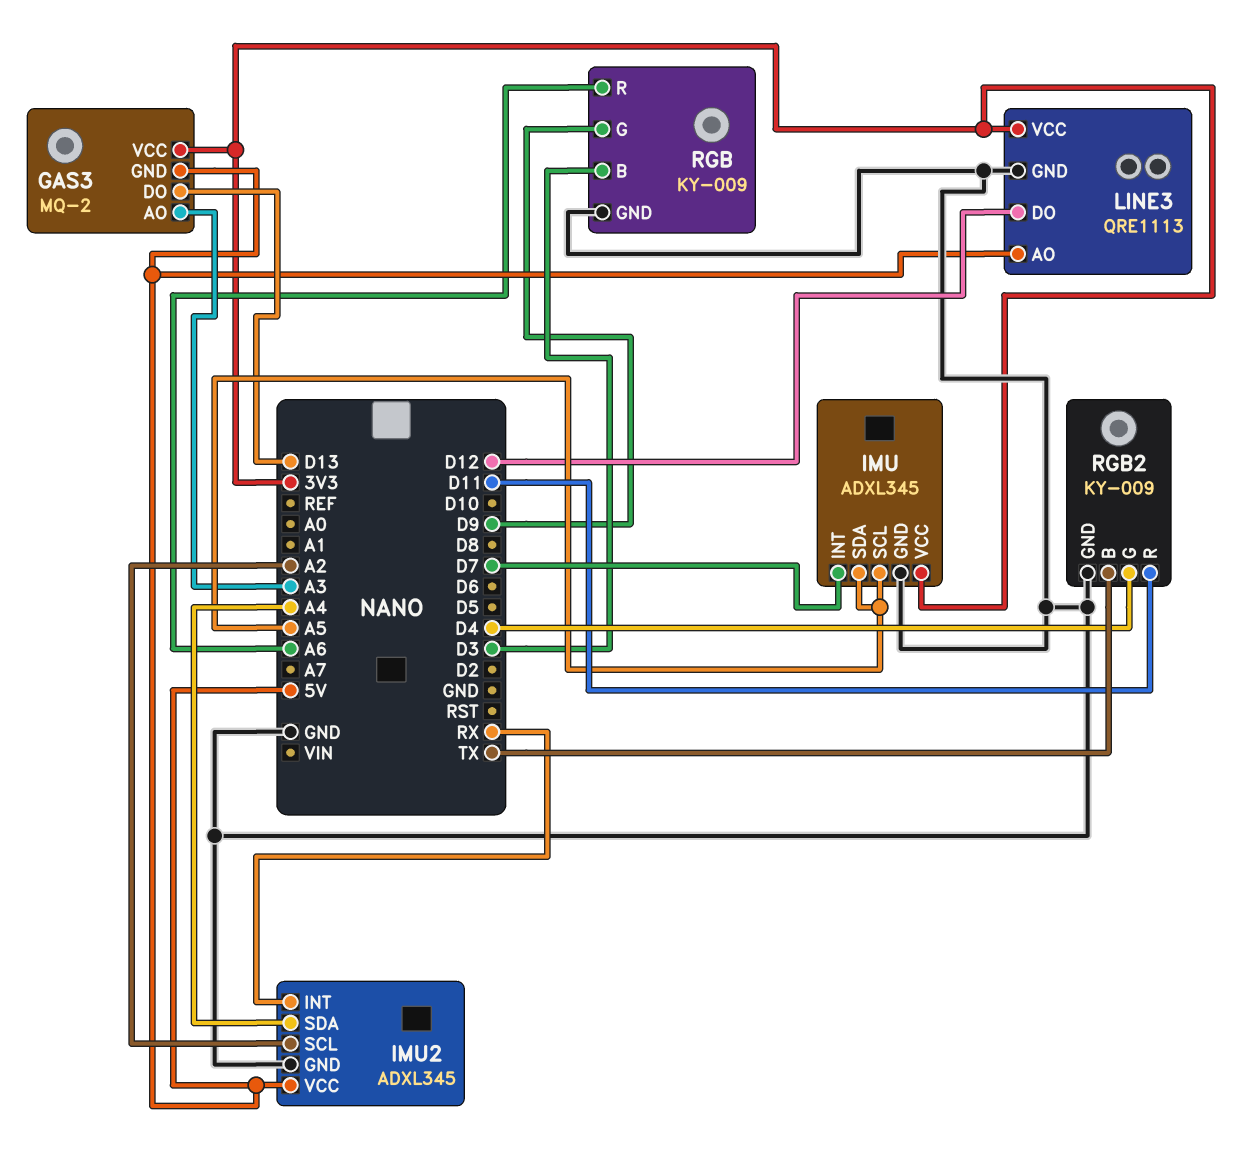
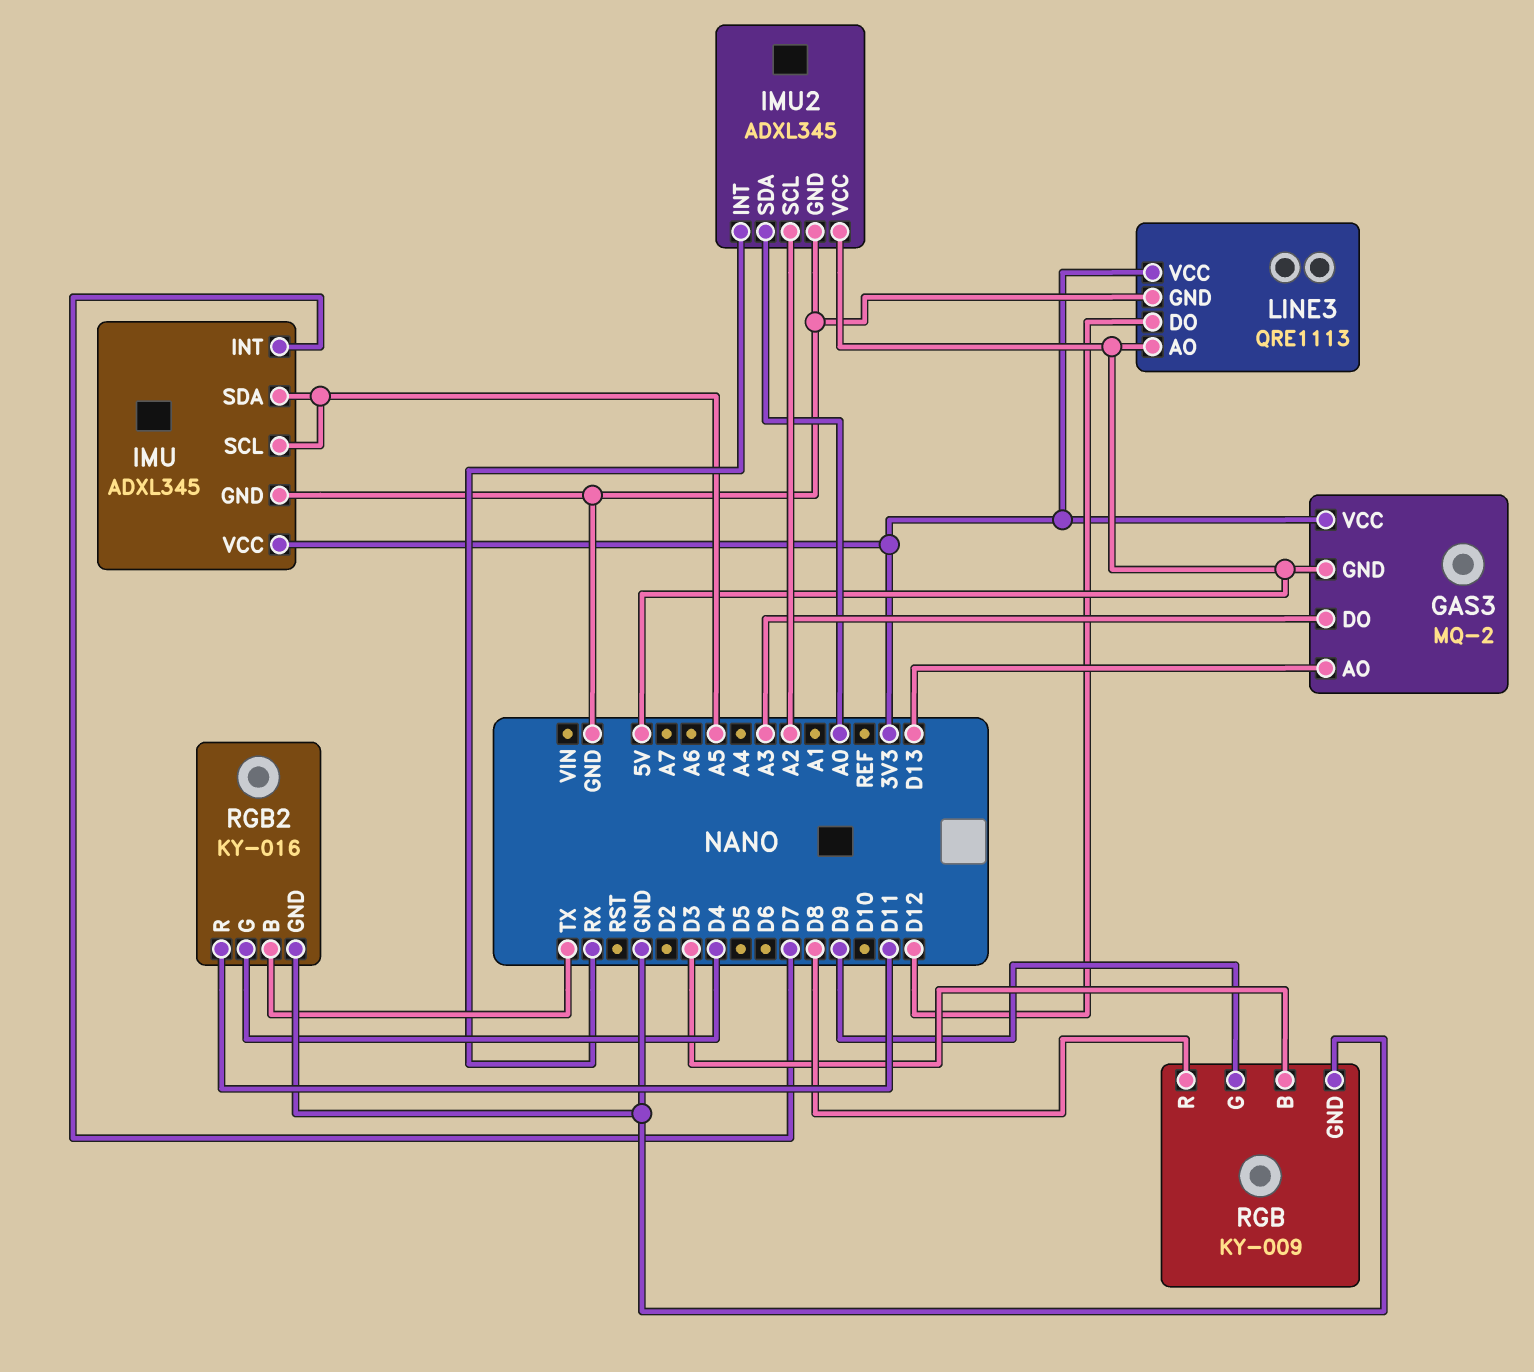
GAS3 pin AO: A3 -> D13
GAS3 pin DO: D13 -> A3
IMU2 pin SDA: A4 -> A0
RGB pin R: A6 -> D8
RGB2: KY-009 -> KY-016

